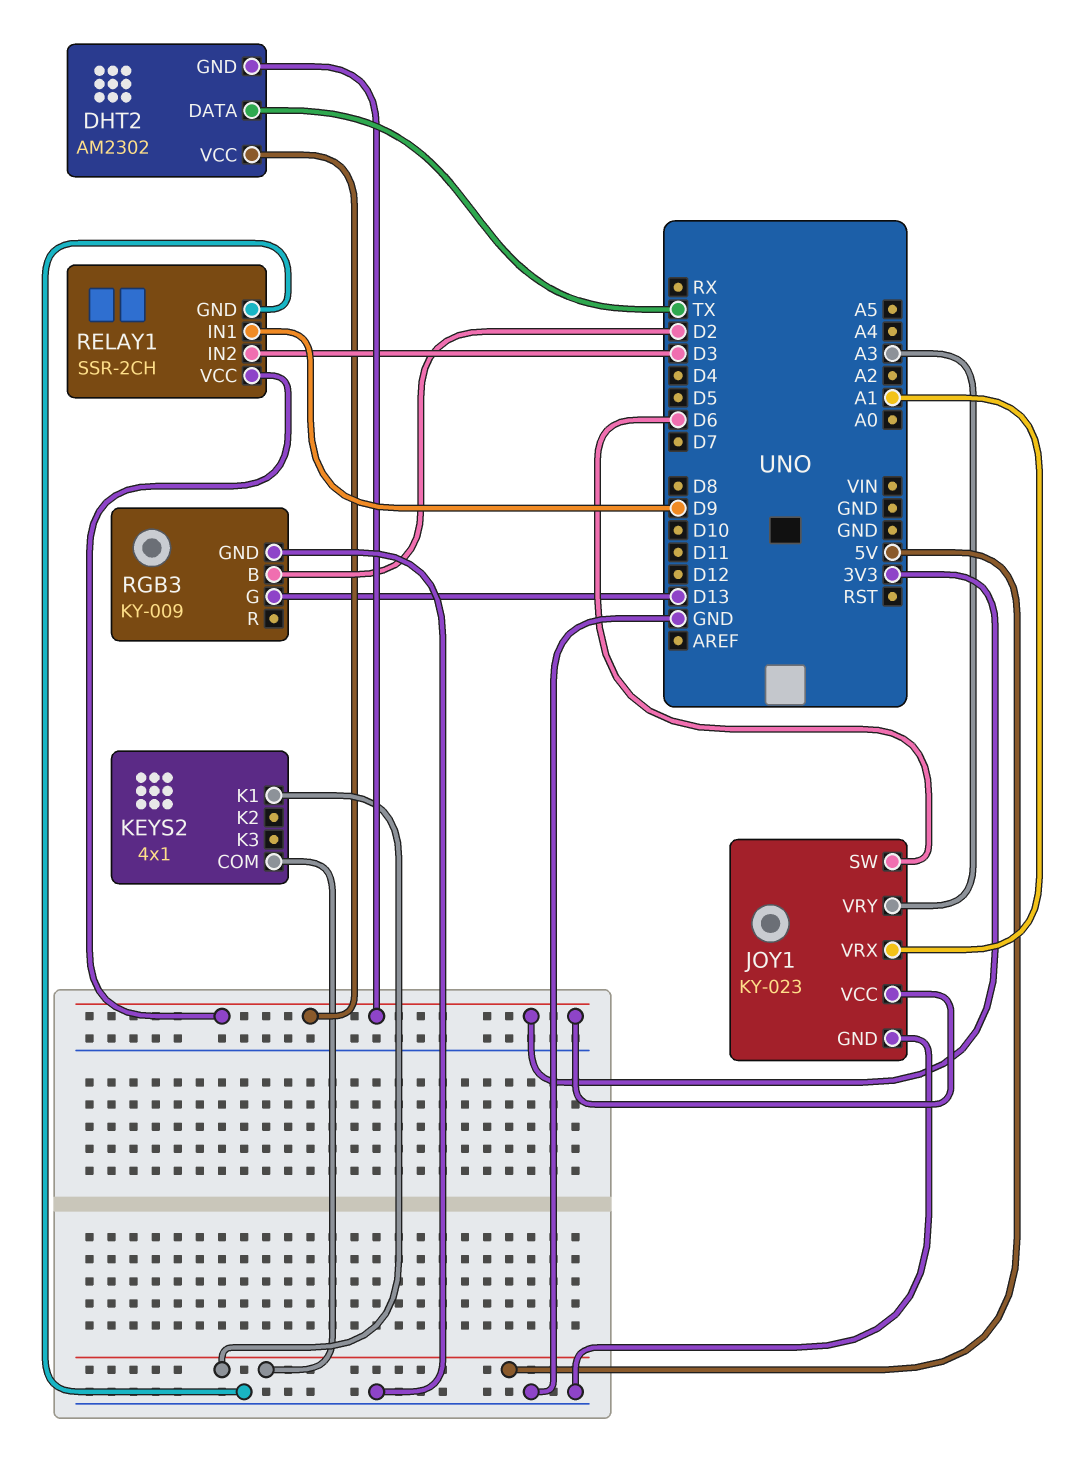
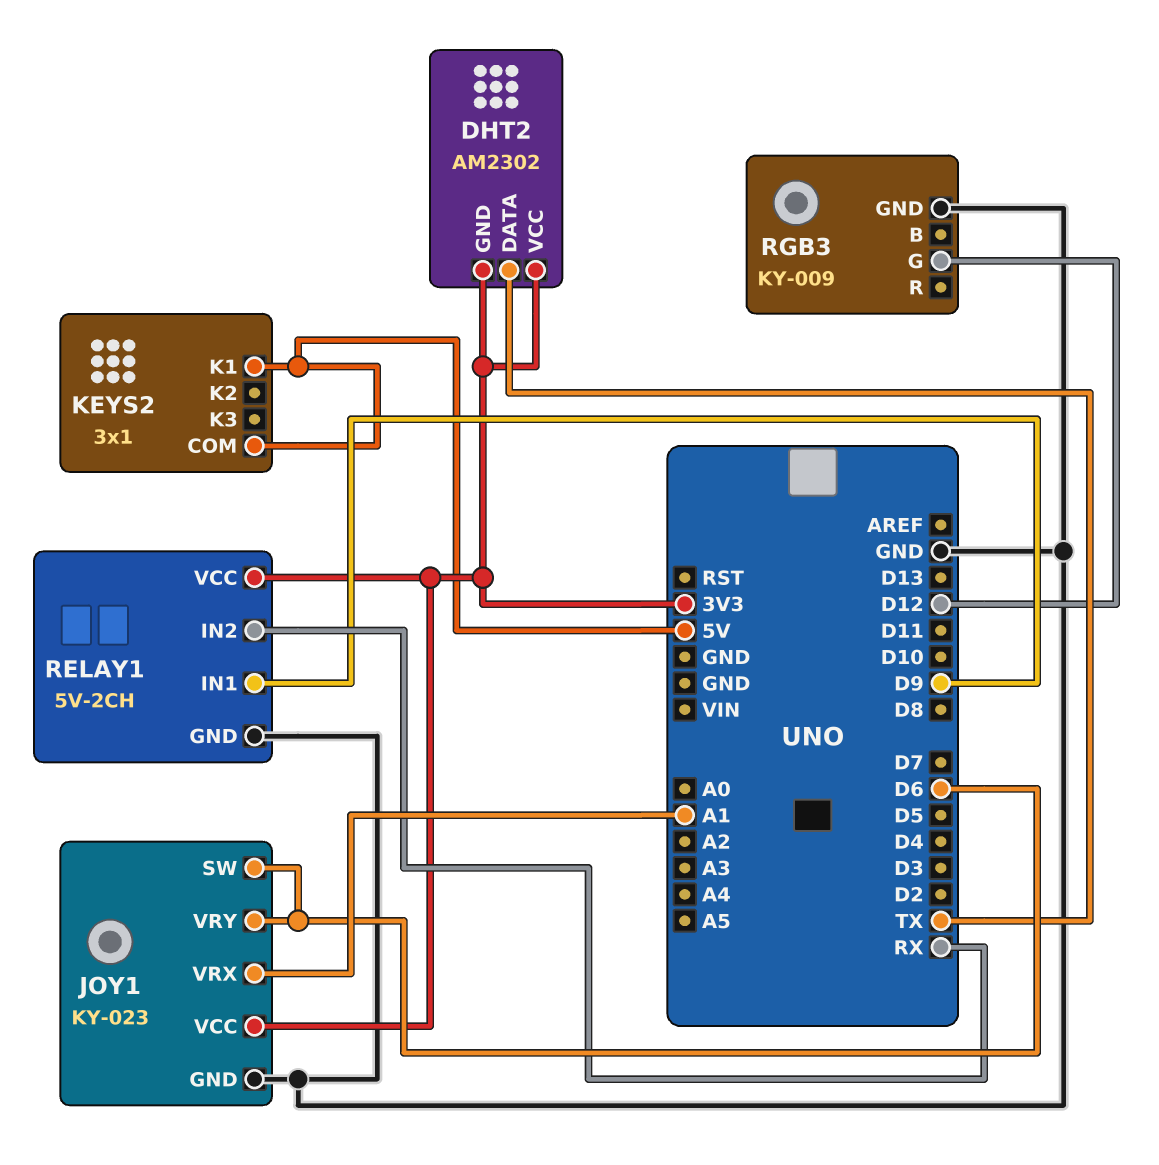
JOY1 pin VRY: A3 -> D6
KEYS2: 4x1 -> 3x1
RELAY1: SSR-2CH -> 5V-2CH
RELAY1 pin IN2: D3 -> RX
RGB3 pin B: D2 -> none
RGB3 pin G: D13 -> D12

